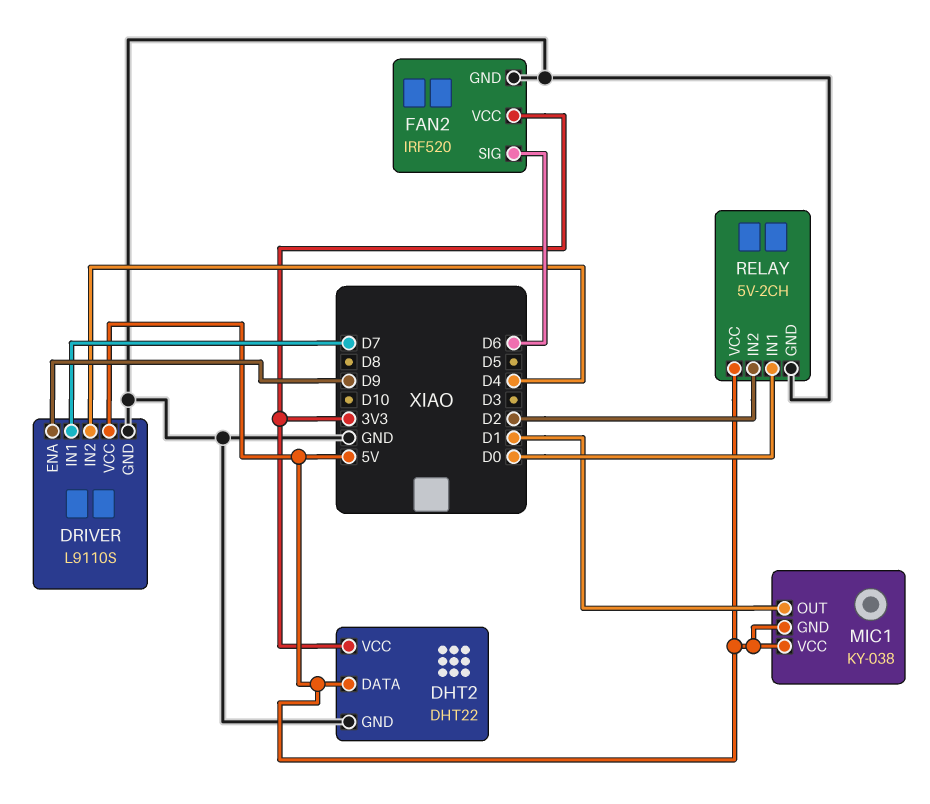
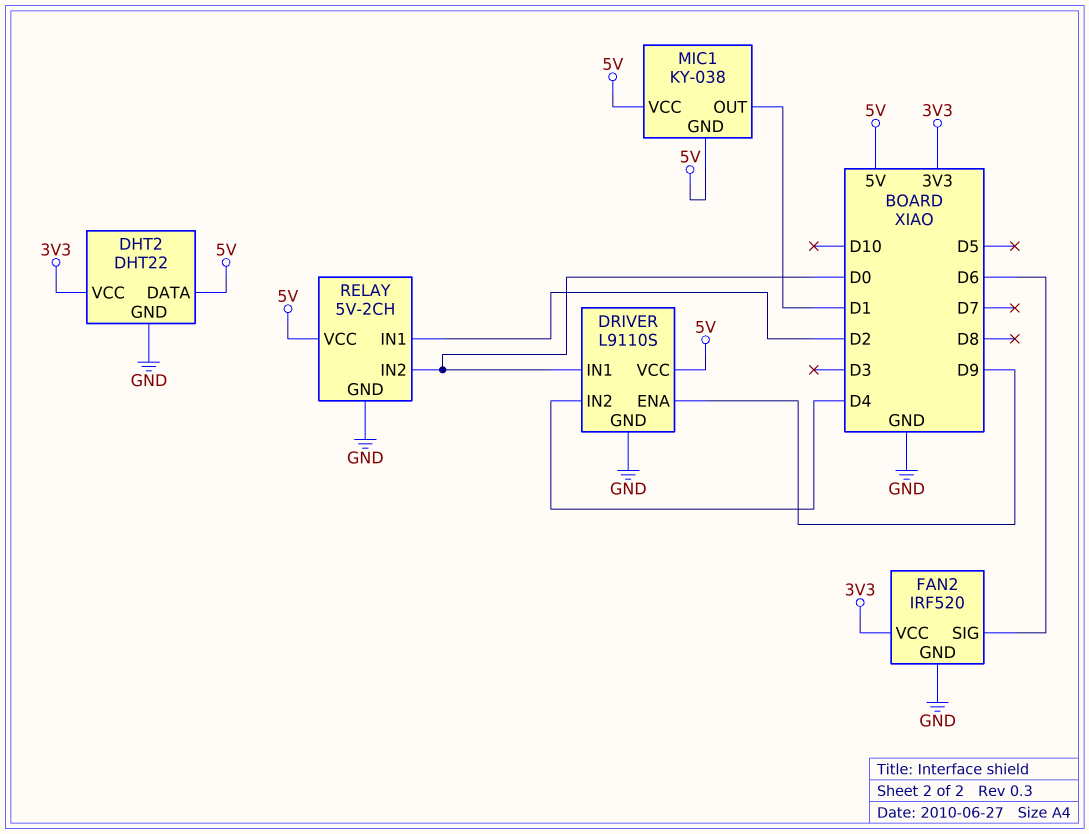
DRIVER pin IN1: D7 -> D0
RELAY pin IN1: D0 -> D2
RELAY pin IN2: D2 -> D0

